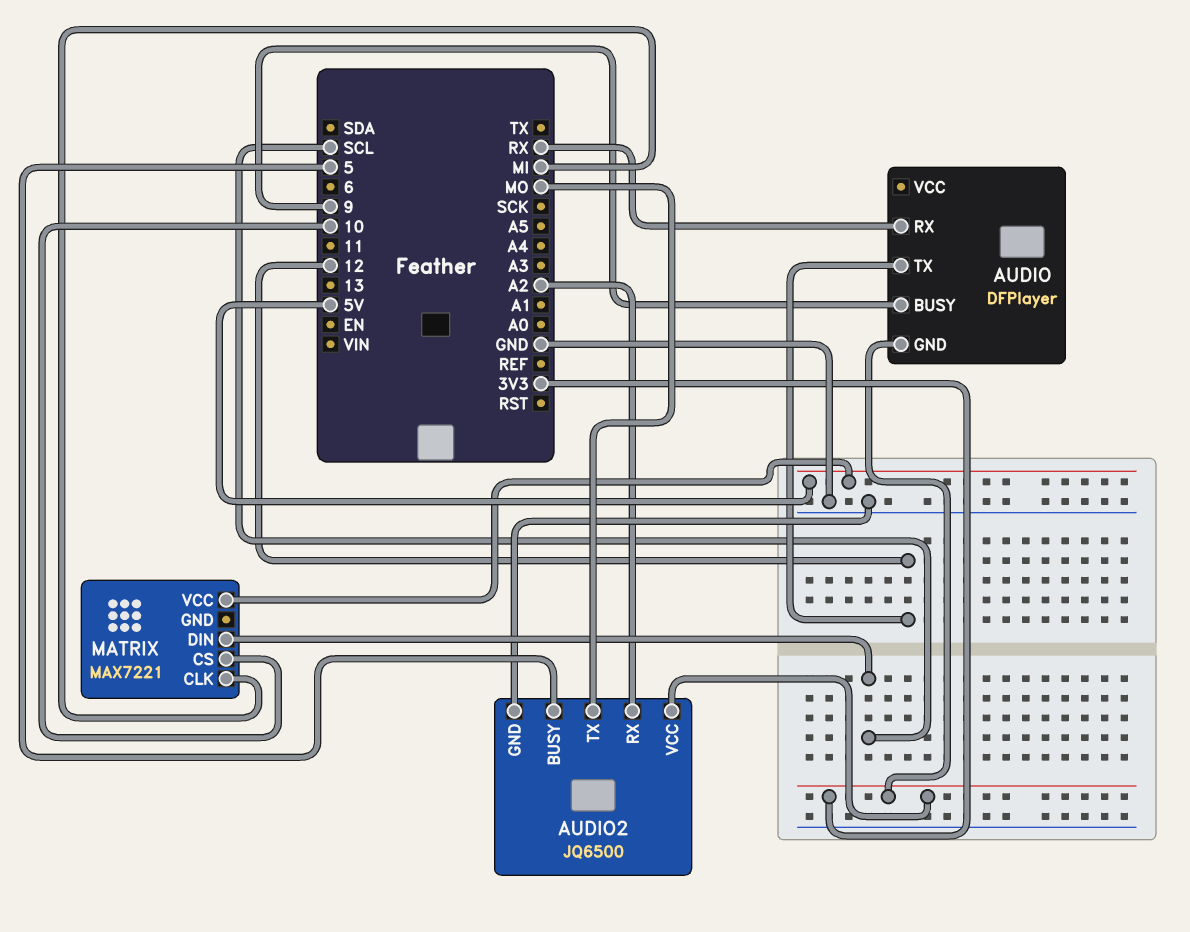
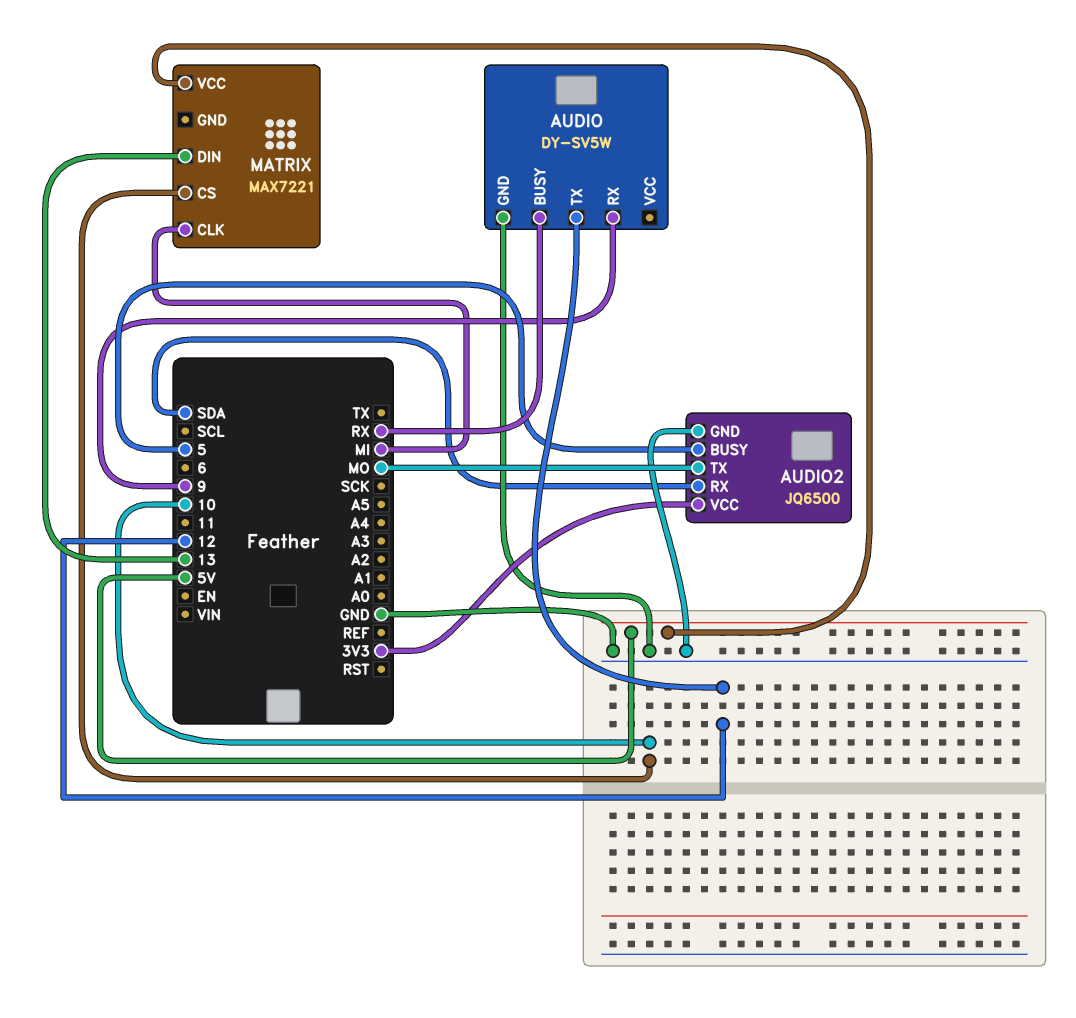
AUDIO: DFPlayer -> DY-SV5W
AUDIO pin BUSY: 9 -> RX
AUDIO pin GND: 3V3 -> GND
AUDIO pin RX: RX -> 9
AUDIO2 pin RX: A2 -> SDA
MATRIX pin DIN: SCL -> 13

